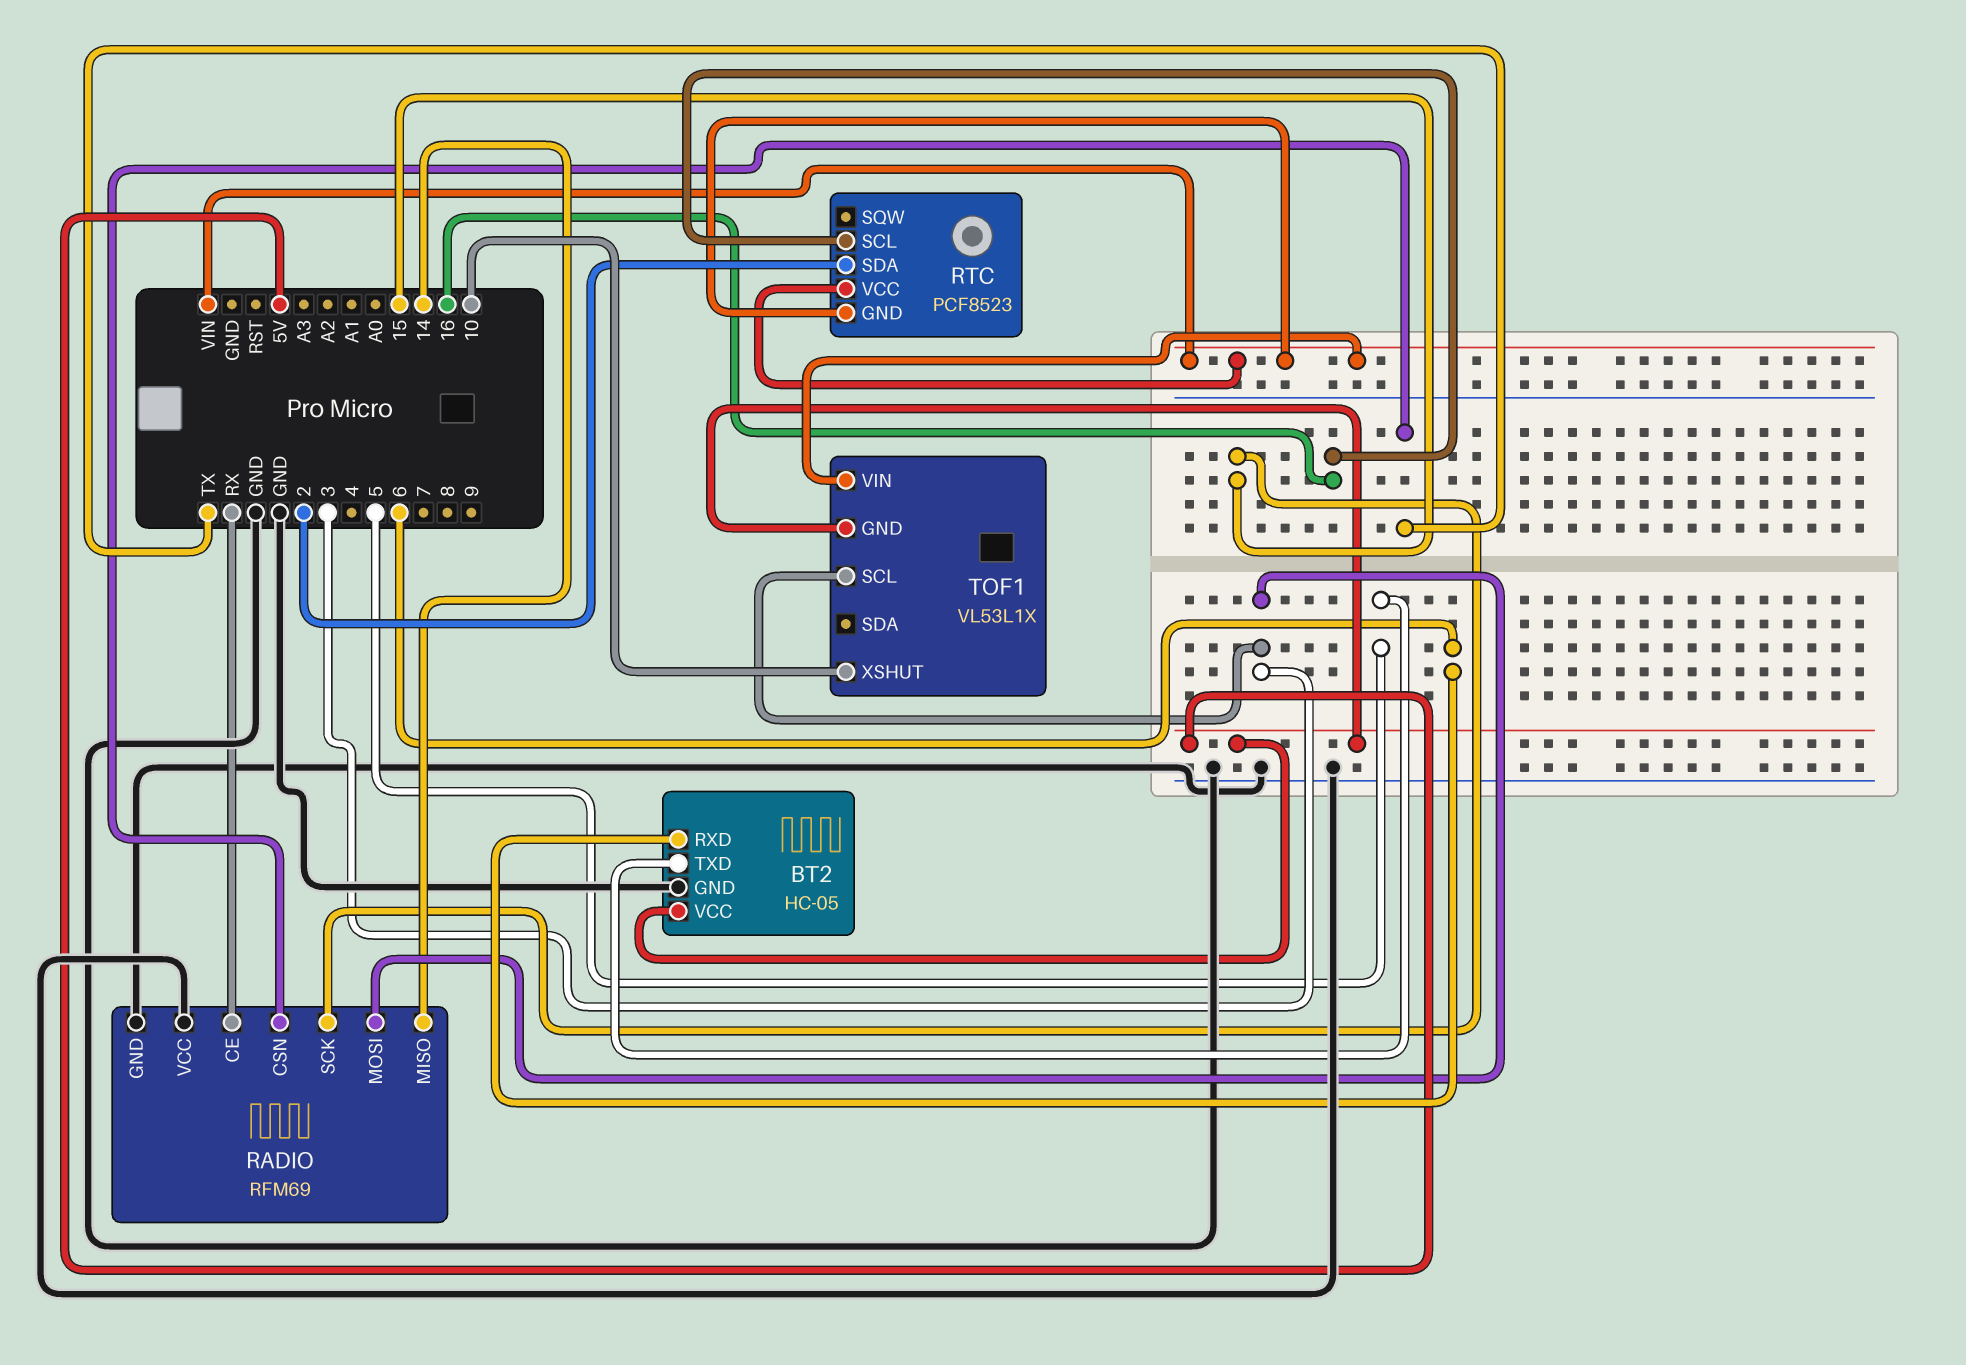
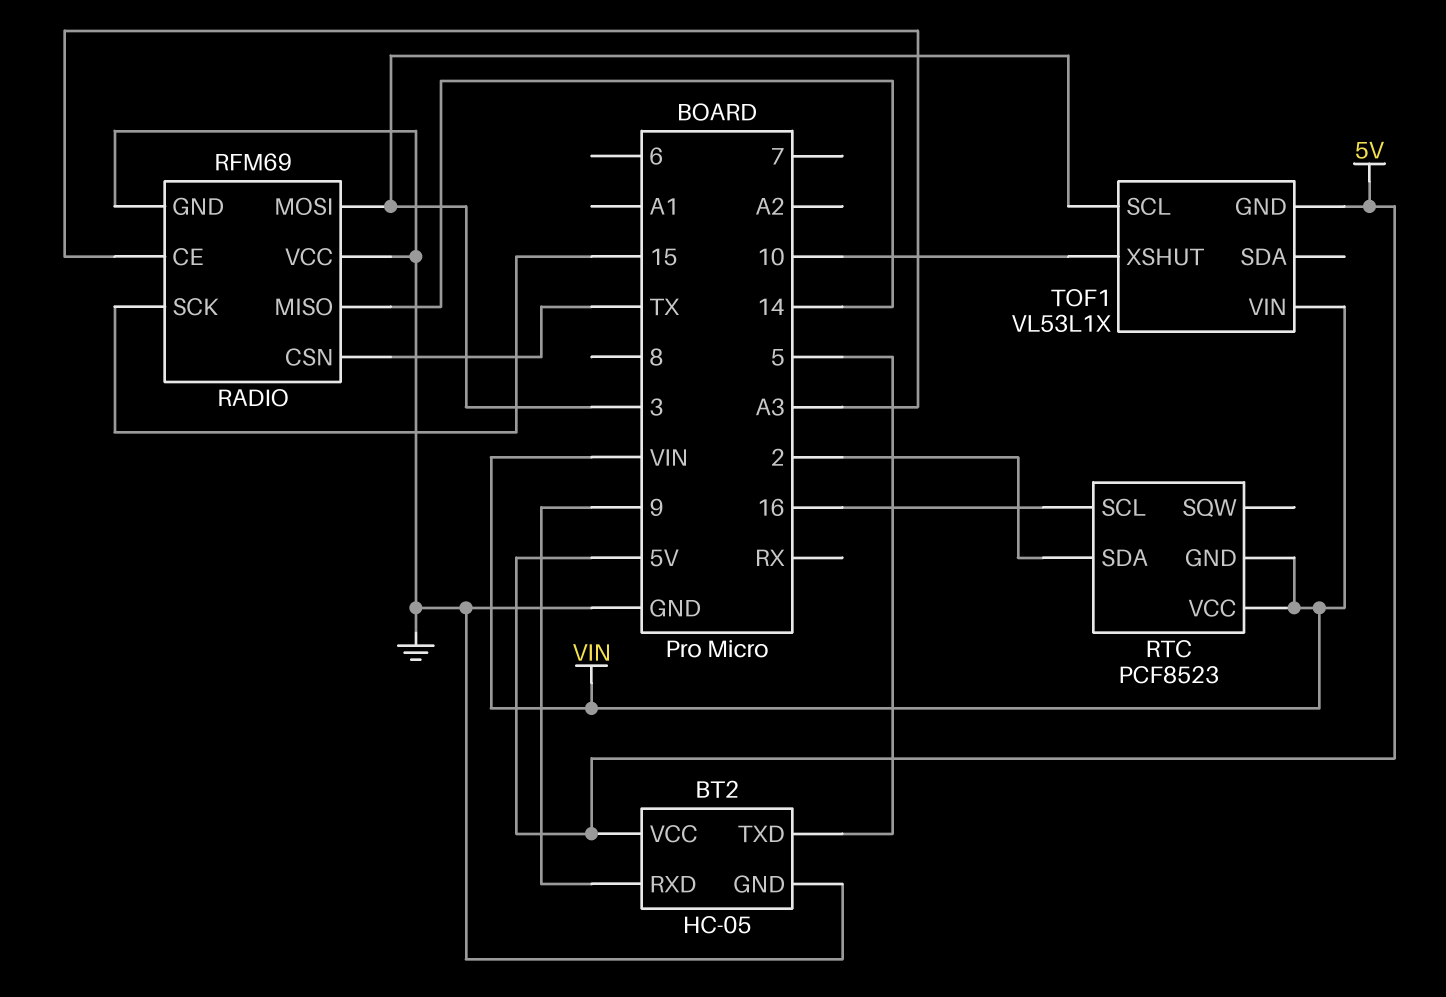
BT2 pin RXD: 6 -> 9
RADIO pin CE: RX -> A3

